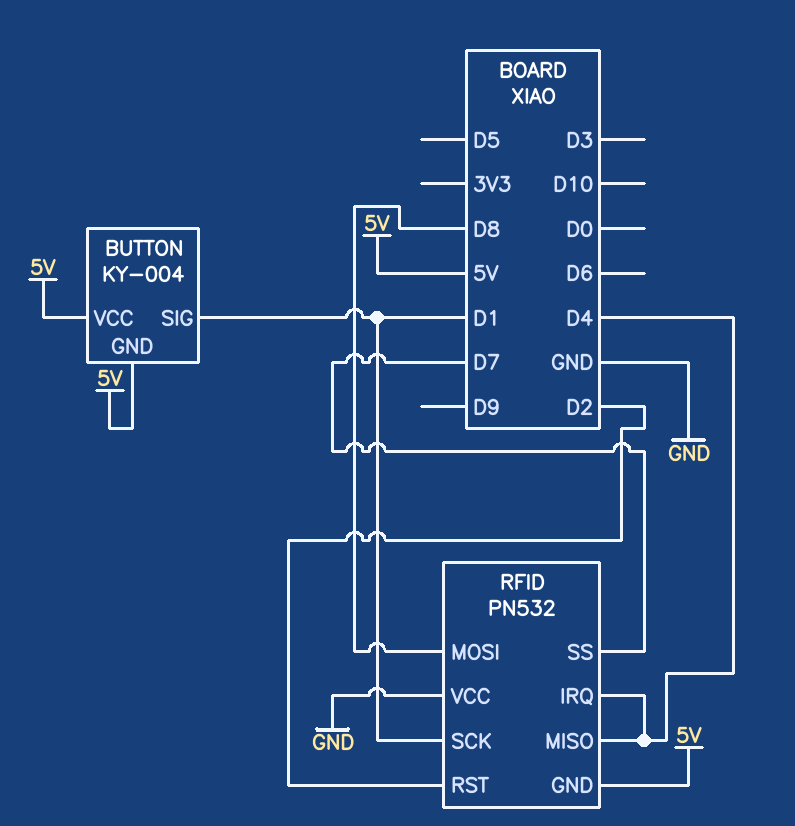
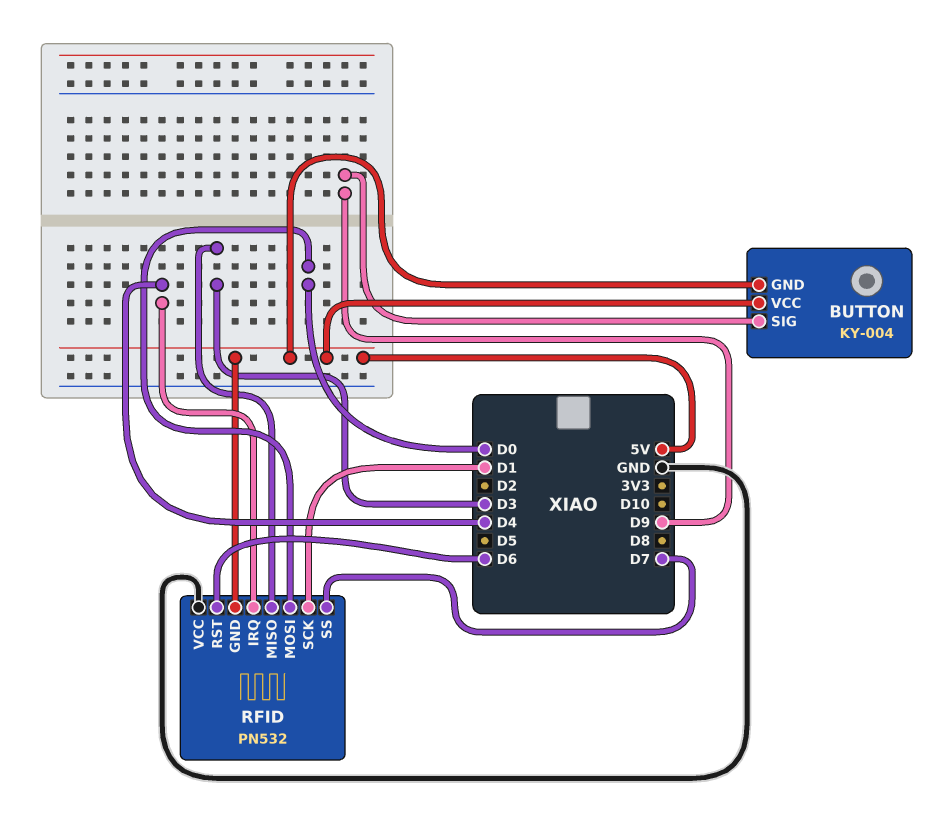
BUTTON pin SIG: D1 -> D9
RFID pin MISO: D4 -> D3
RFID pin MOSI: D8 -> D0
RFID pin RST: D2 -> D6

